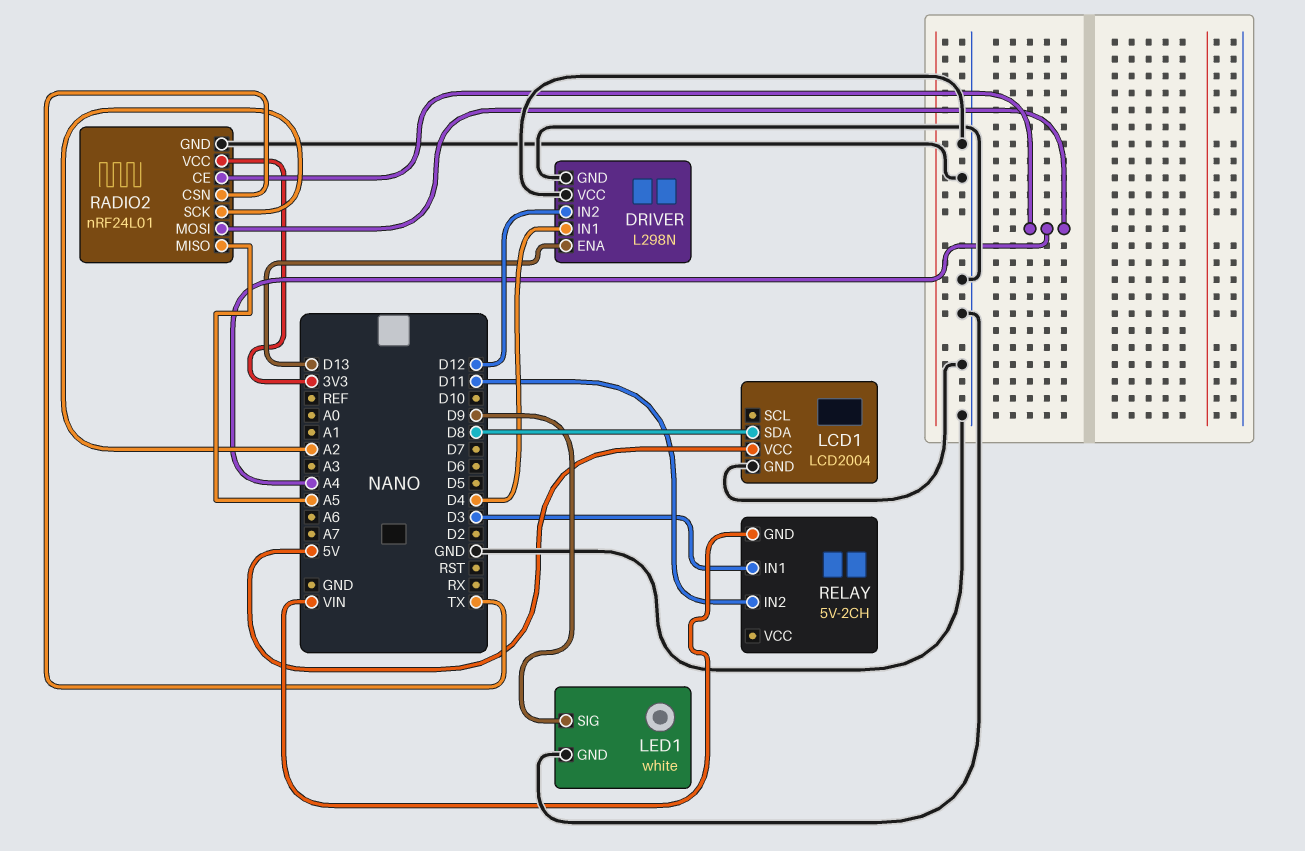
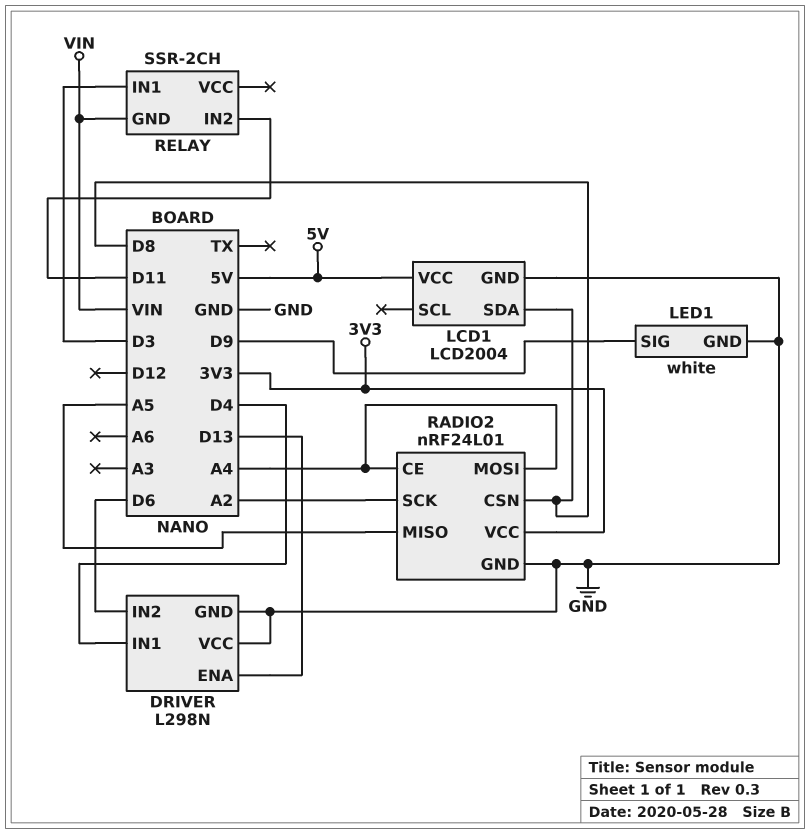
DRIVER pin IN2: D12 -> D6
RADIO2 pin CSN: TX -> D8
RELAY: 5V-2CH -> SSR-2CH

